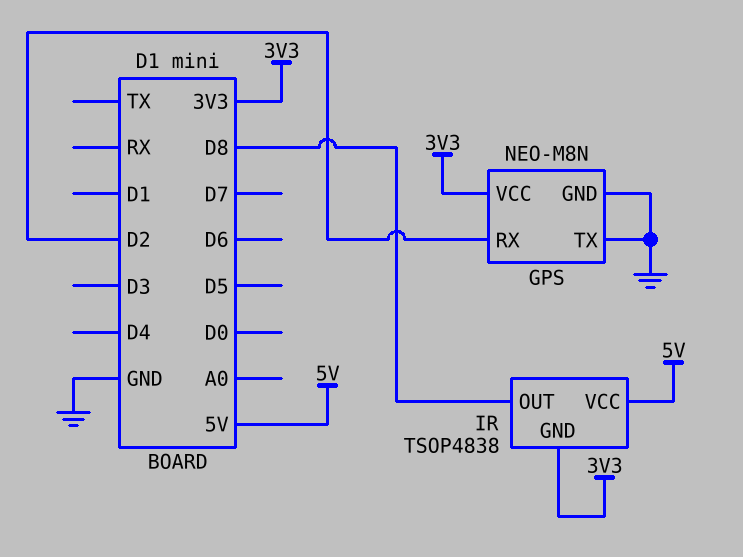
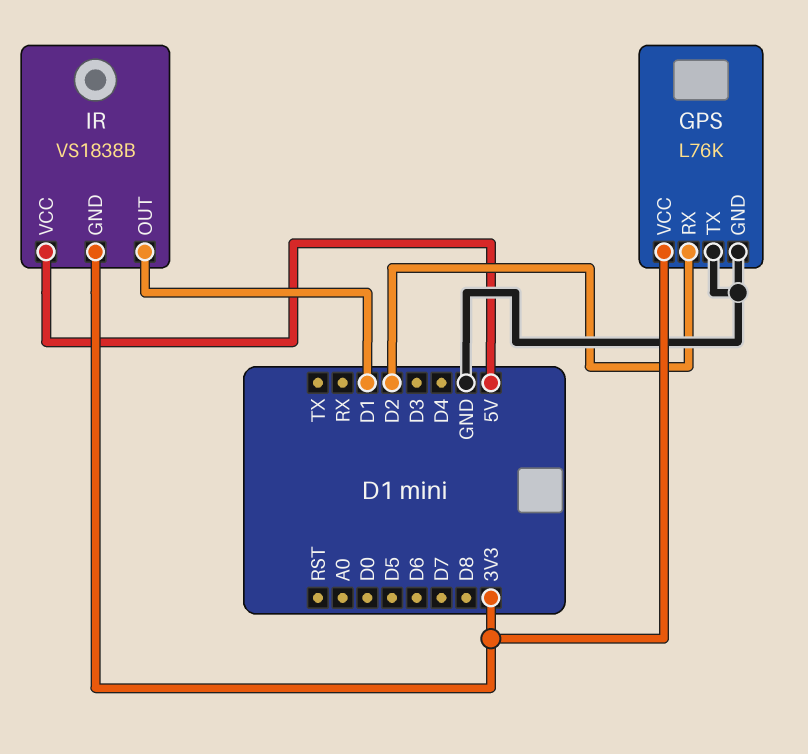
GPS: NEO-M8N -> L76K
IR: TSOP4838 -> VS1838B
IR pin OUT: D8 -> D1

